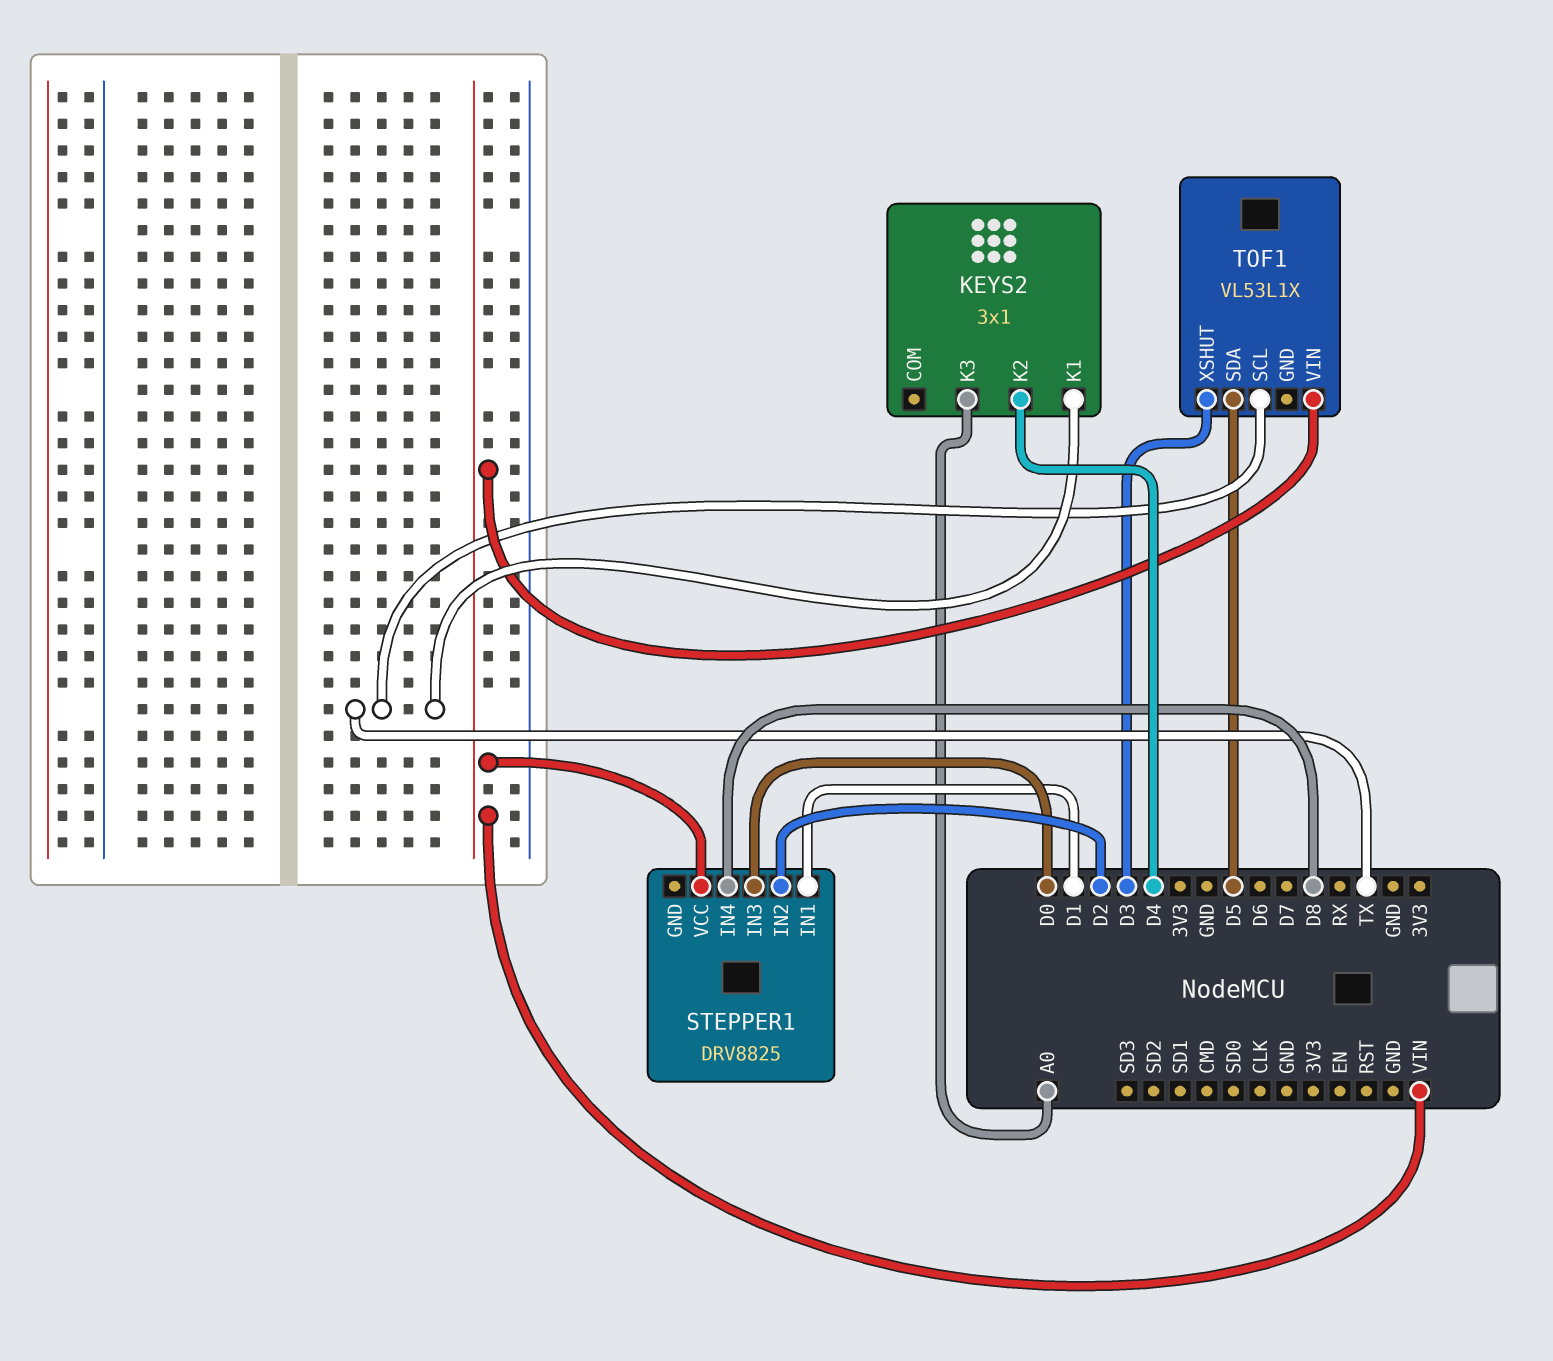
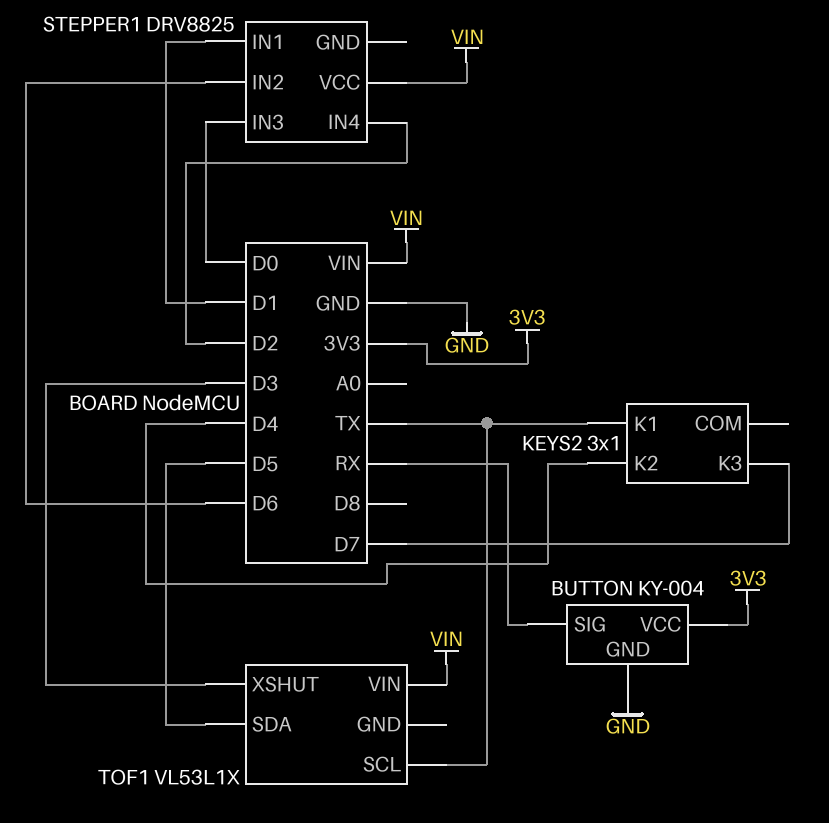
BUTTON: none -> KY-004
BUTTON pin GND: none -> GND
BUTTON pin SIG: none -> RX
BUTTON pin VCC: none -> 3V3
KEYS2 pin K3: A0 -> D7
STEPPER1 pin IN2: D2 -> D6
STEPPER1 pin IN4: D8 -> D2

